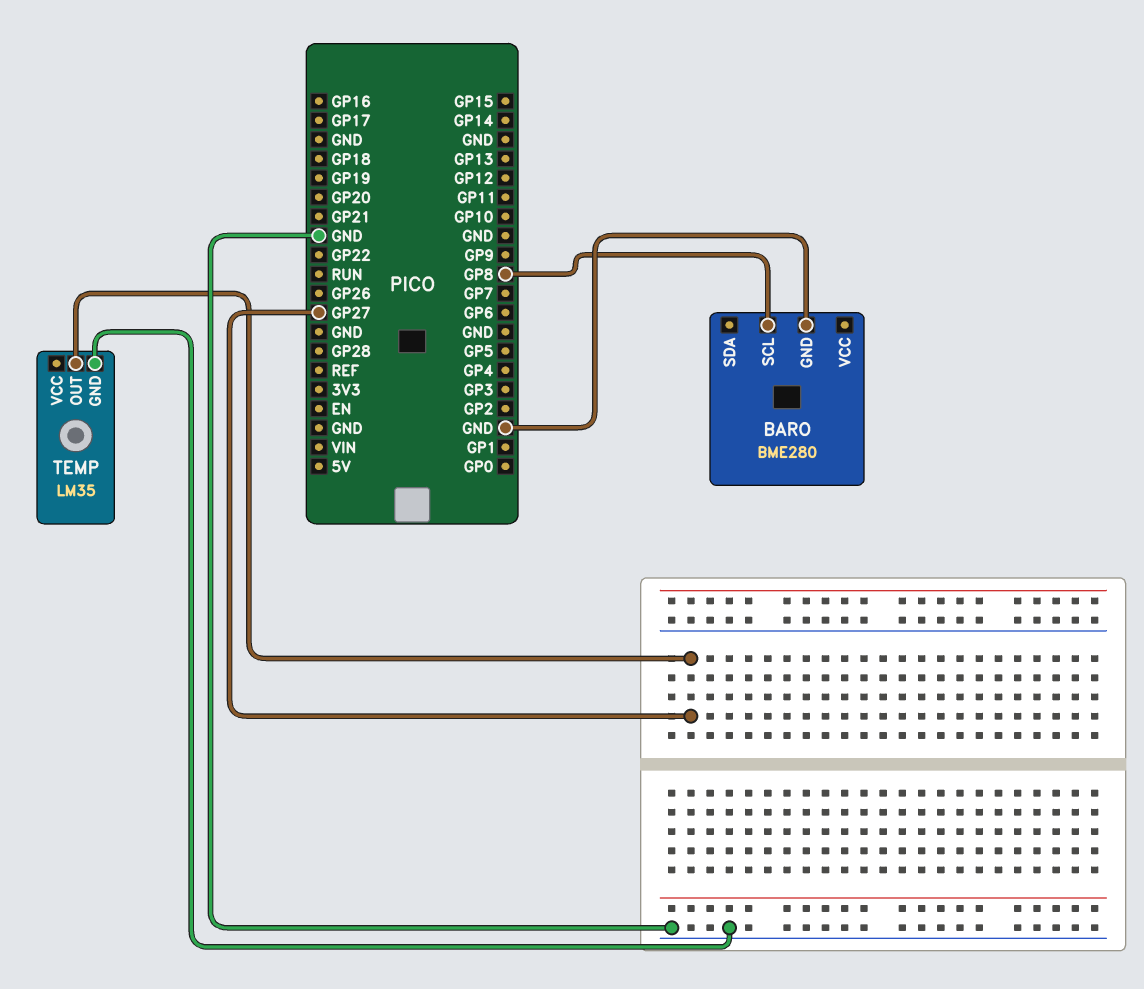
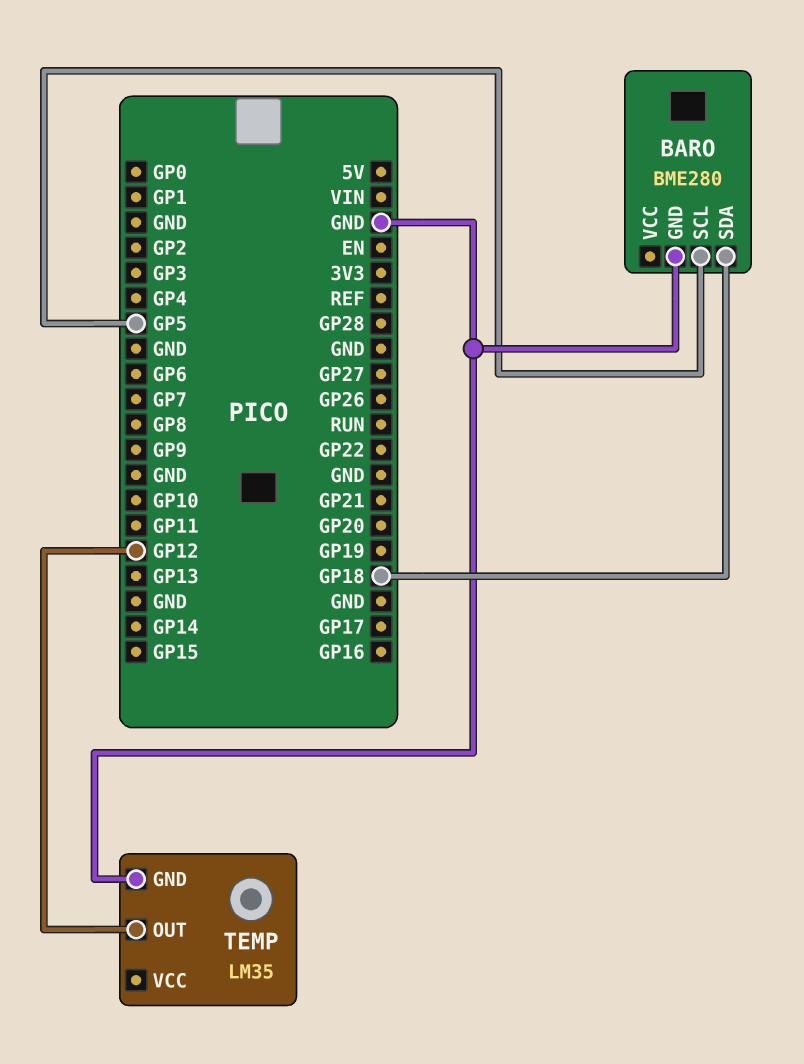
BARO pin SCL: GP8 -> GP5
BARO pin SDA: none -> GP18
TEMP pin OUT: GP27 -> GP12

